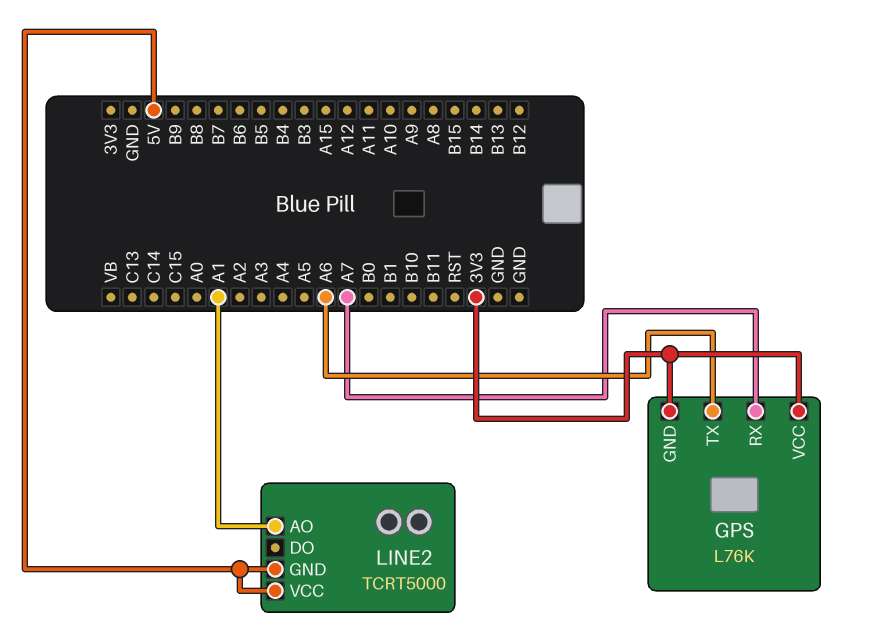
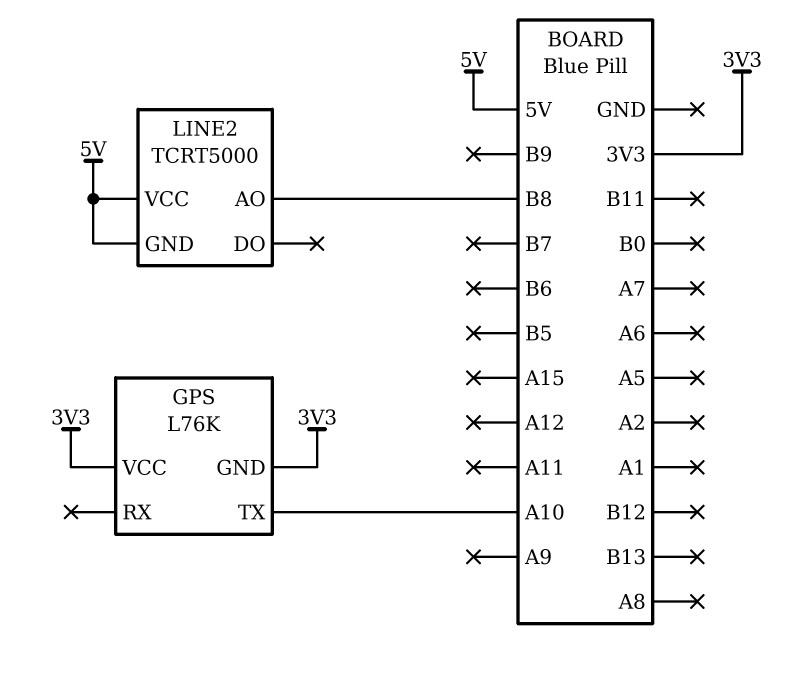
GPS pin RX: A7 -> none
GPS pin TX: A6 -> A10
LINE2 pin AO: A1 -> B8

